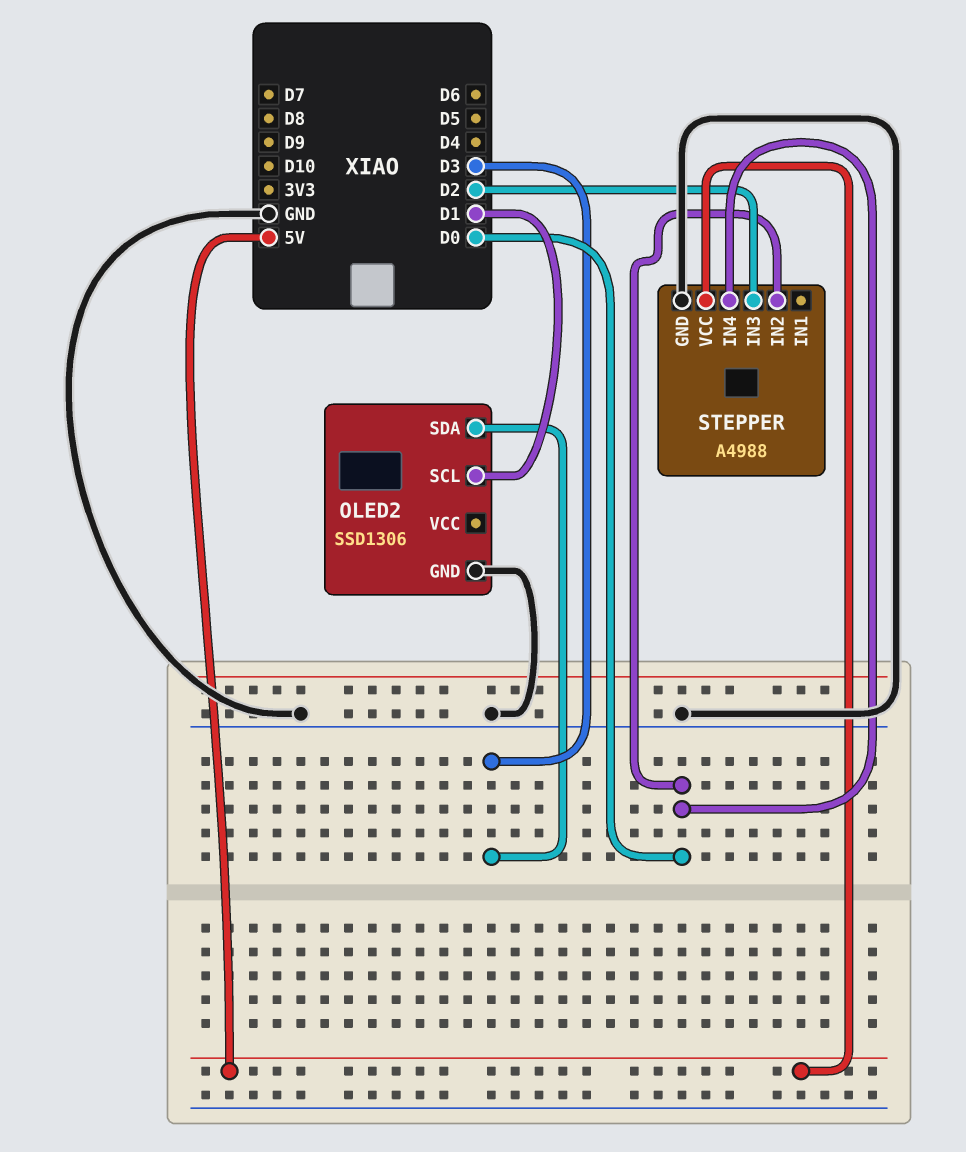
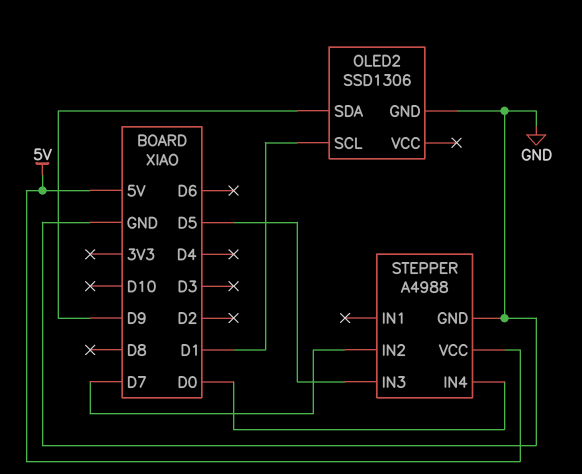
OLED2 pin SDA: D3 -> D9
STEPPER pin IN2: D0 -> D7
STEPPER pin IN3: D2 -> D5

